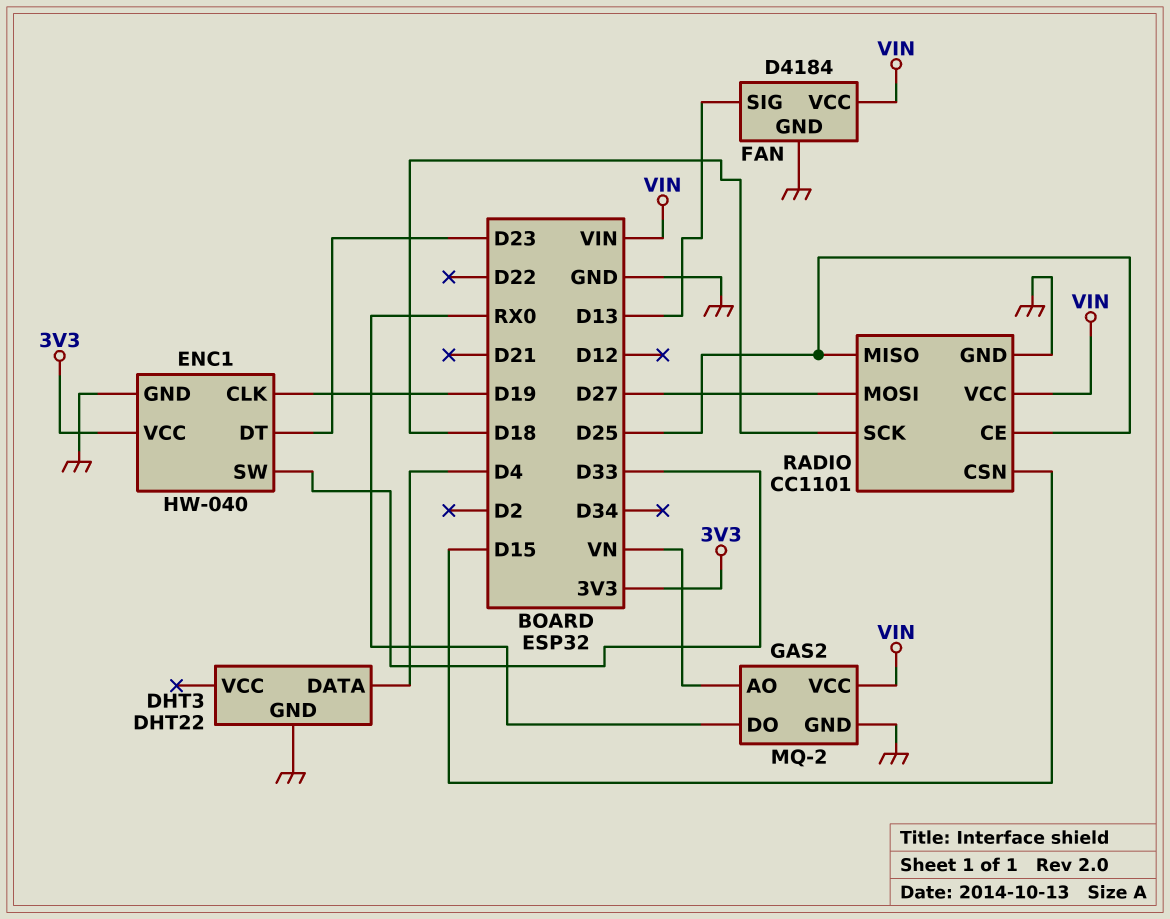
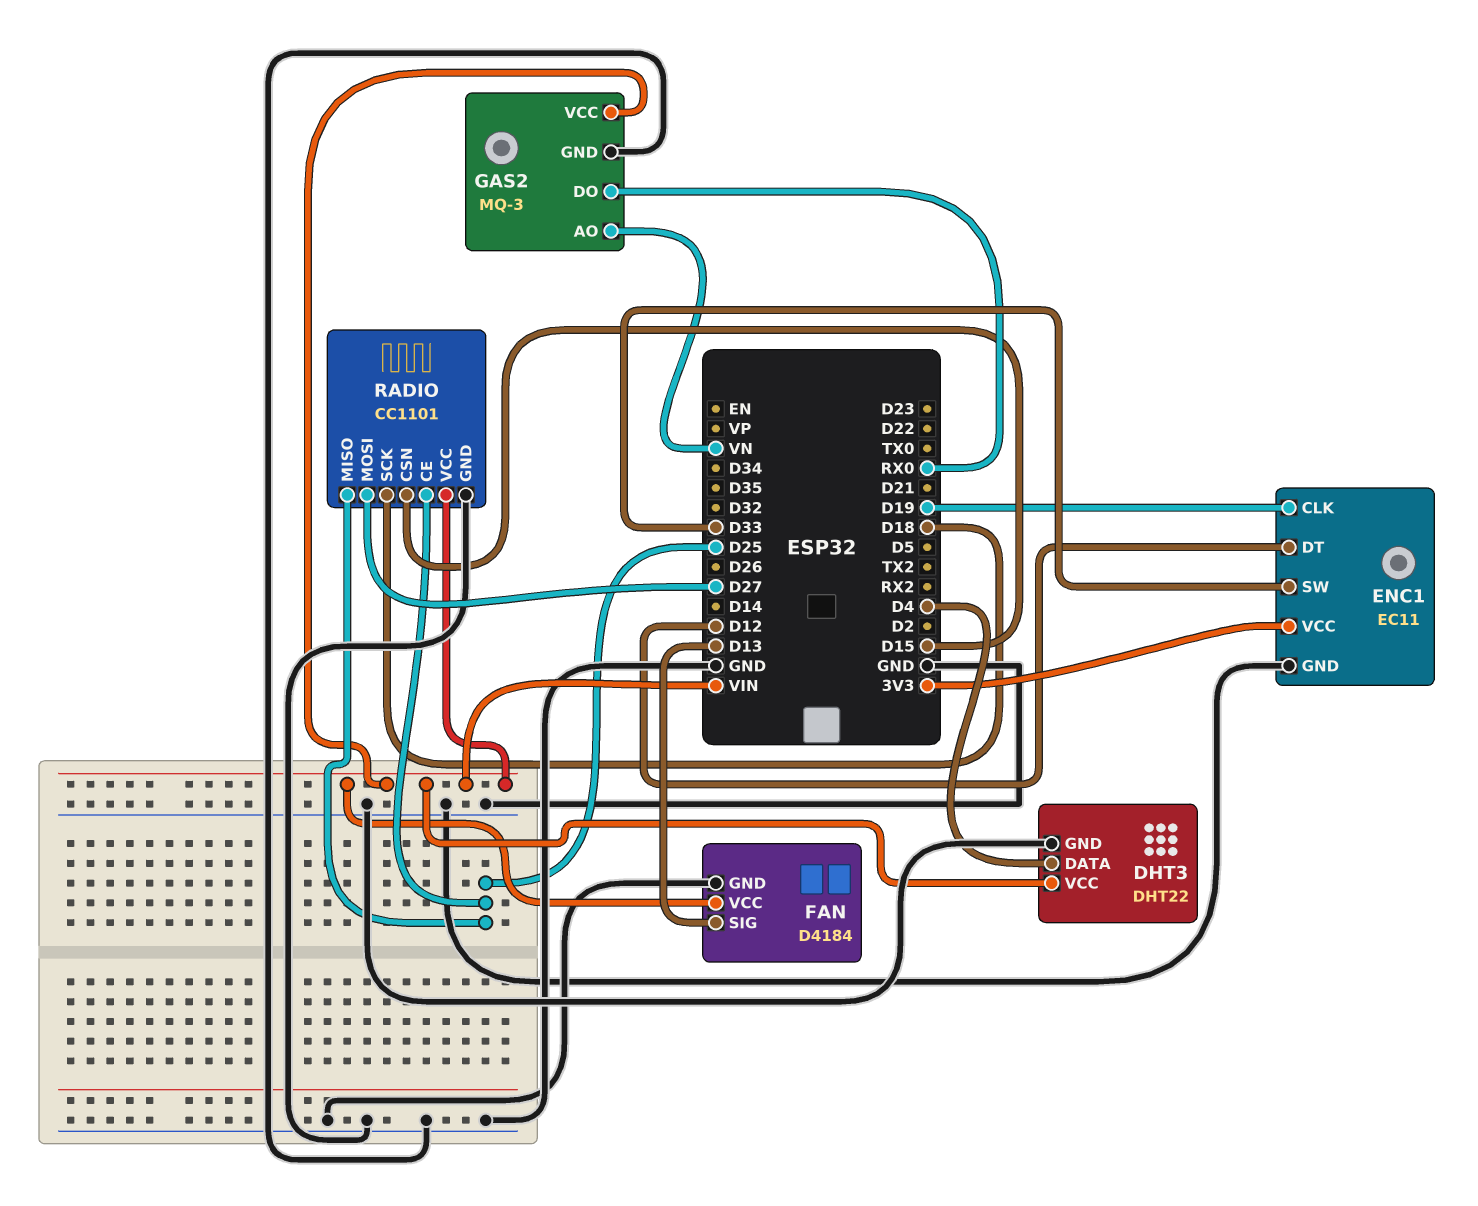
DHT3 pin VCC: none -> VIN
ENC1: HW-040 -> EC11
ENC1 pin DT: D23 -> D12
GAS2: MQ-2 -> MQ-3

